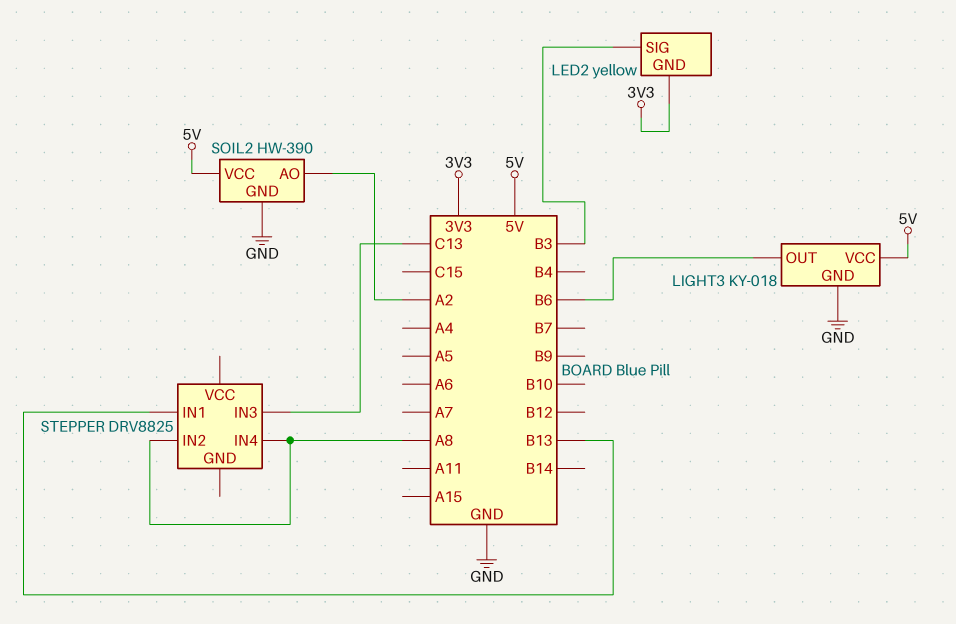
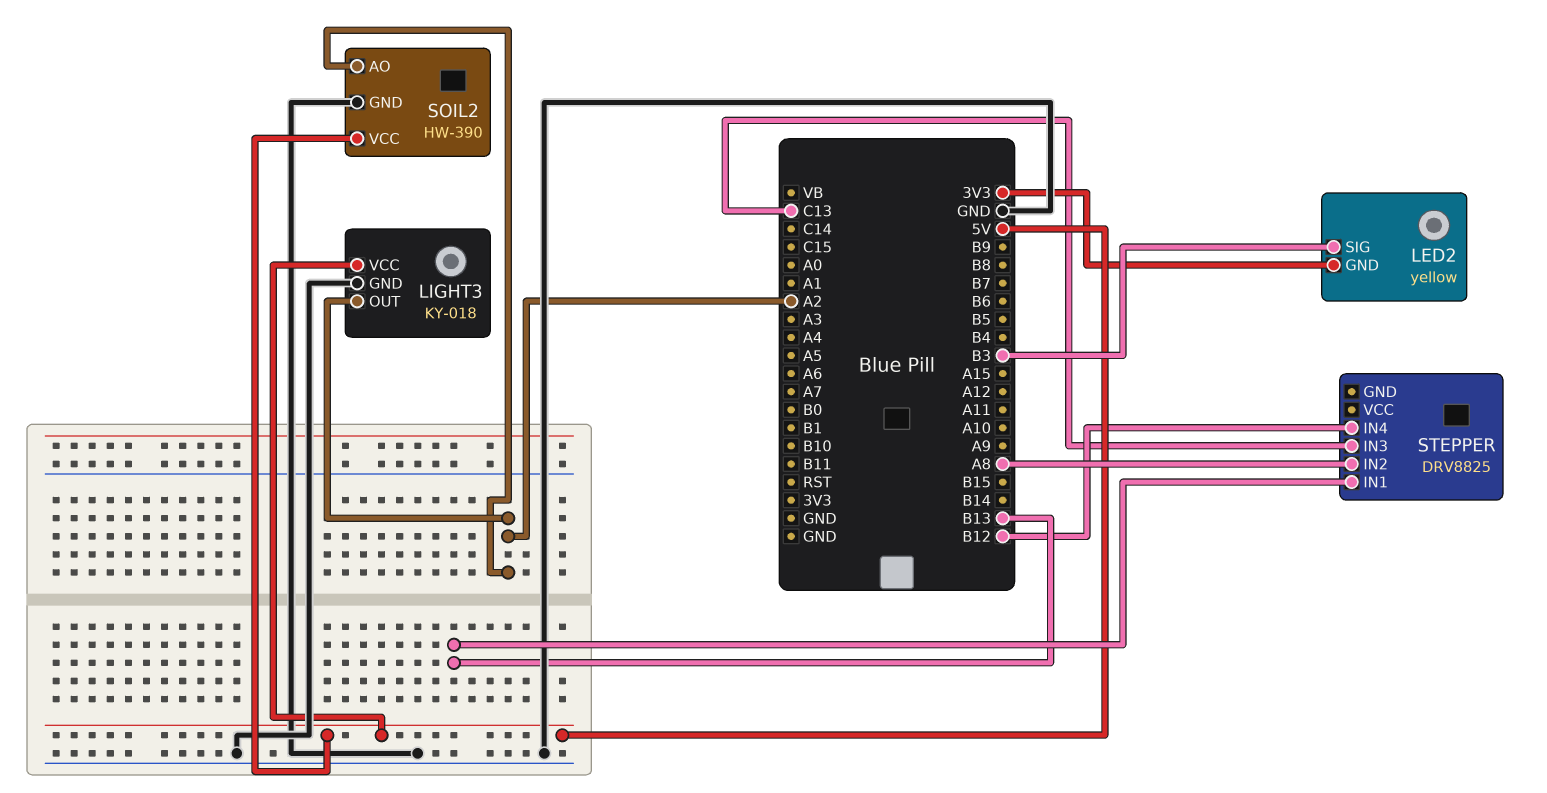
LIGHT3 pin OUT: B6 -> A2
STEPPER pin IN4: A8 -> B12

